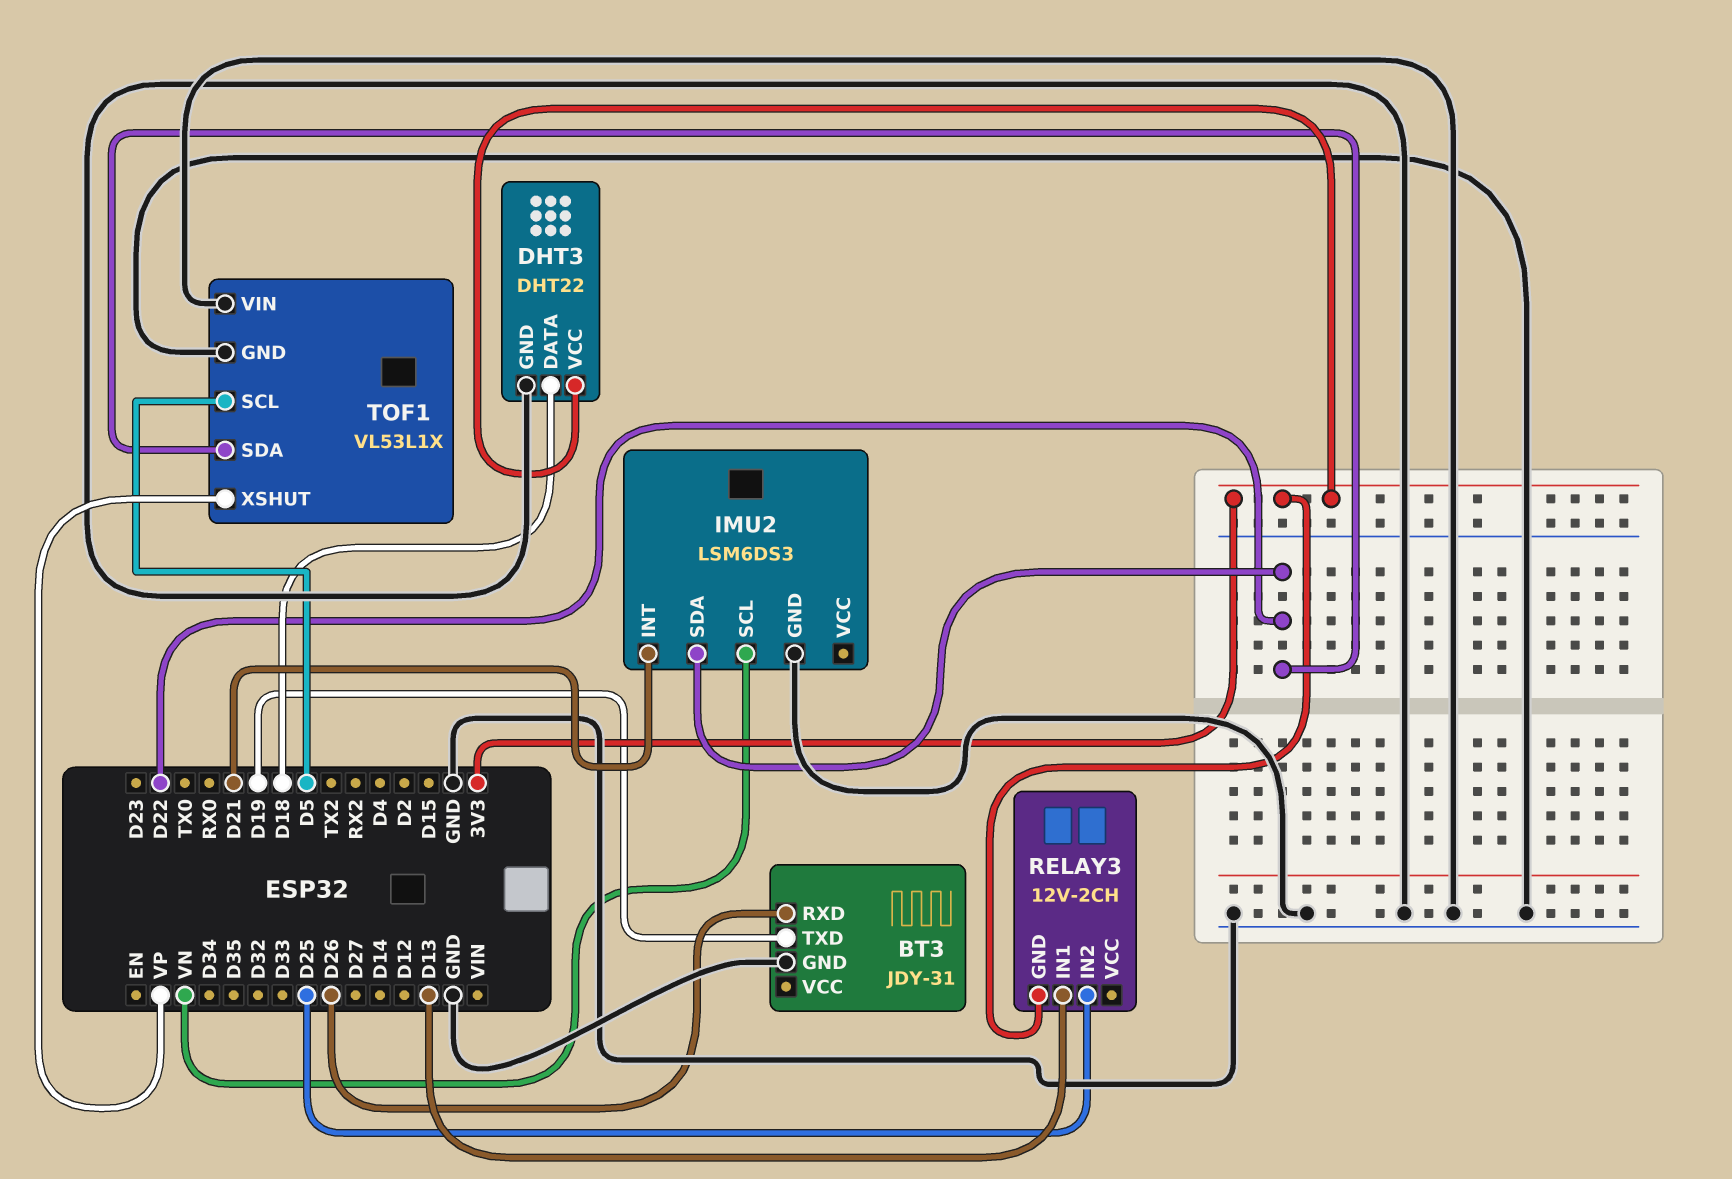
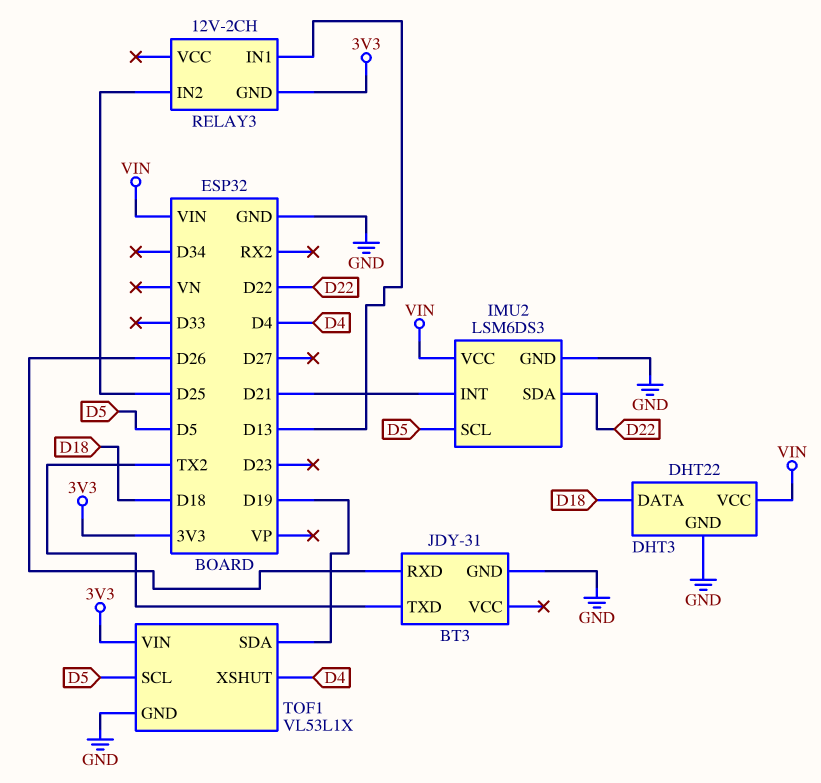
BT3 pin TXD: D19 -> TX2
DHT3 pin VCC: 3V3 -> VIN
IMU2 pin SCL: VN -> D5
IMU2 pin VCC: none -> VIN
TOF1 pin SDA: D22 -> D19
TOF1 pin VIN: GND -> 3V3
TOF1 pin XSHUT: VP -> D4

